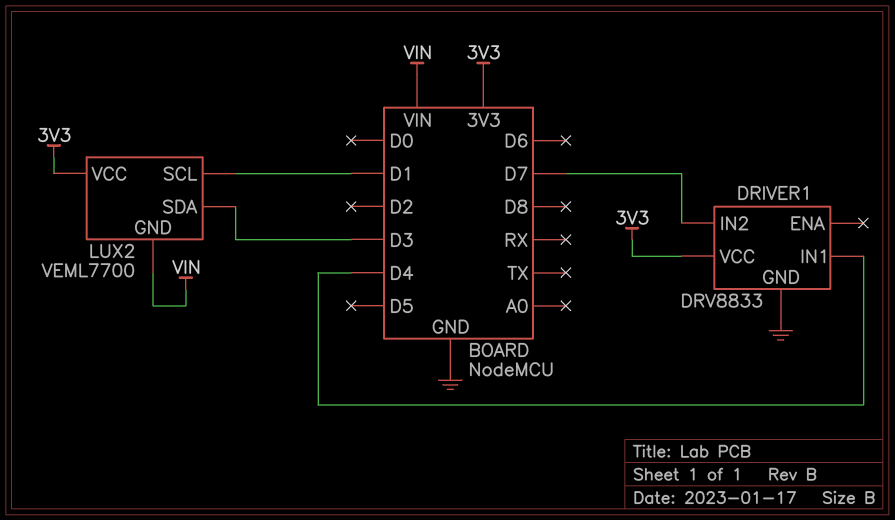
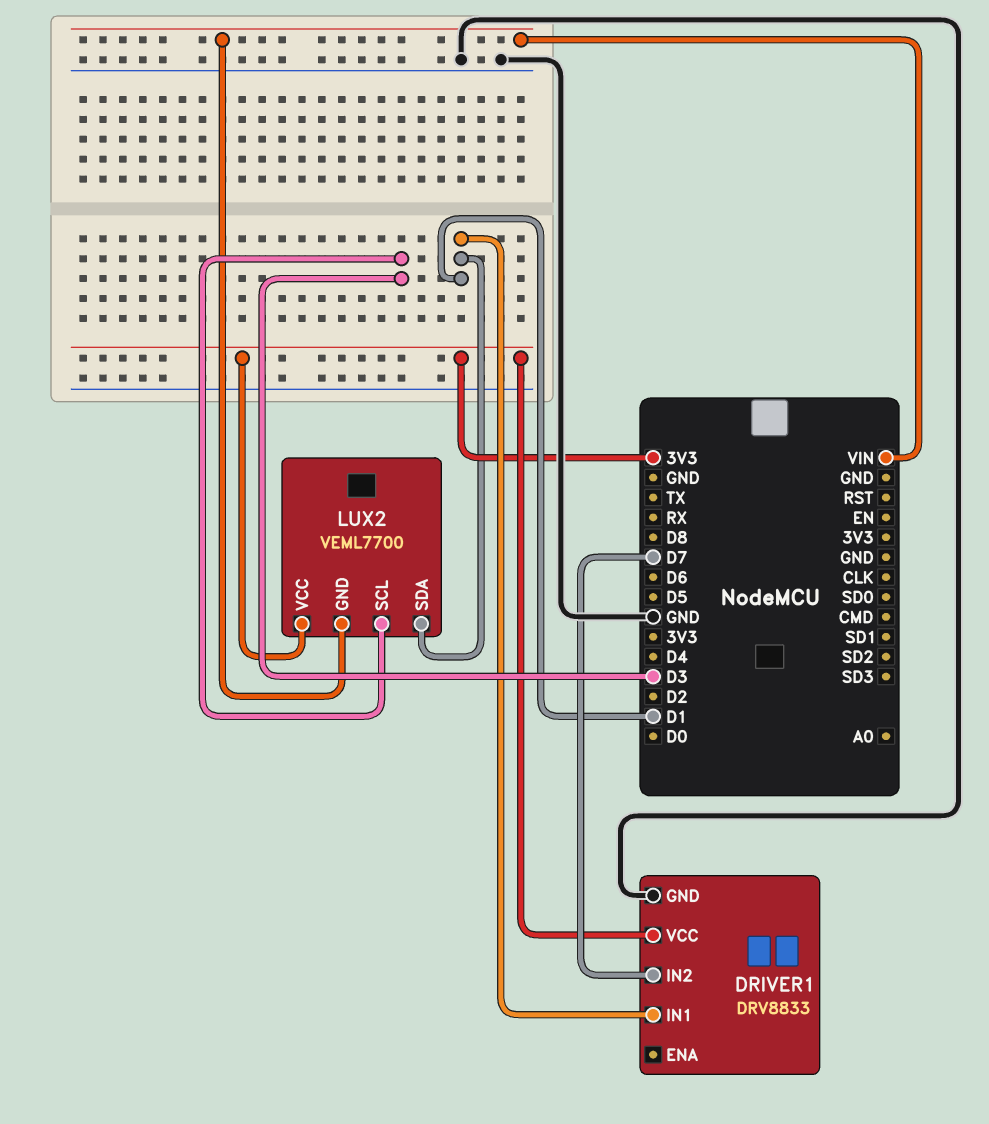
DRIVER1 pin IN1: D4 -> D1
LUX2 pin SCL: D1 -> D3
LUX2 pin SDA: D3 -> D1

